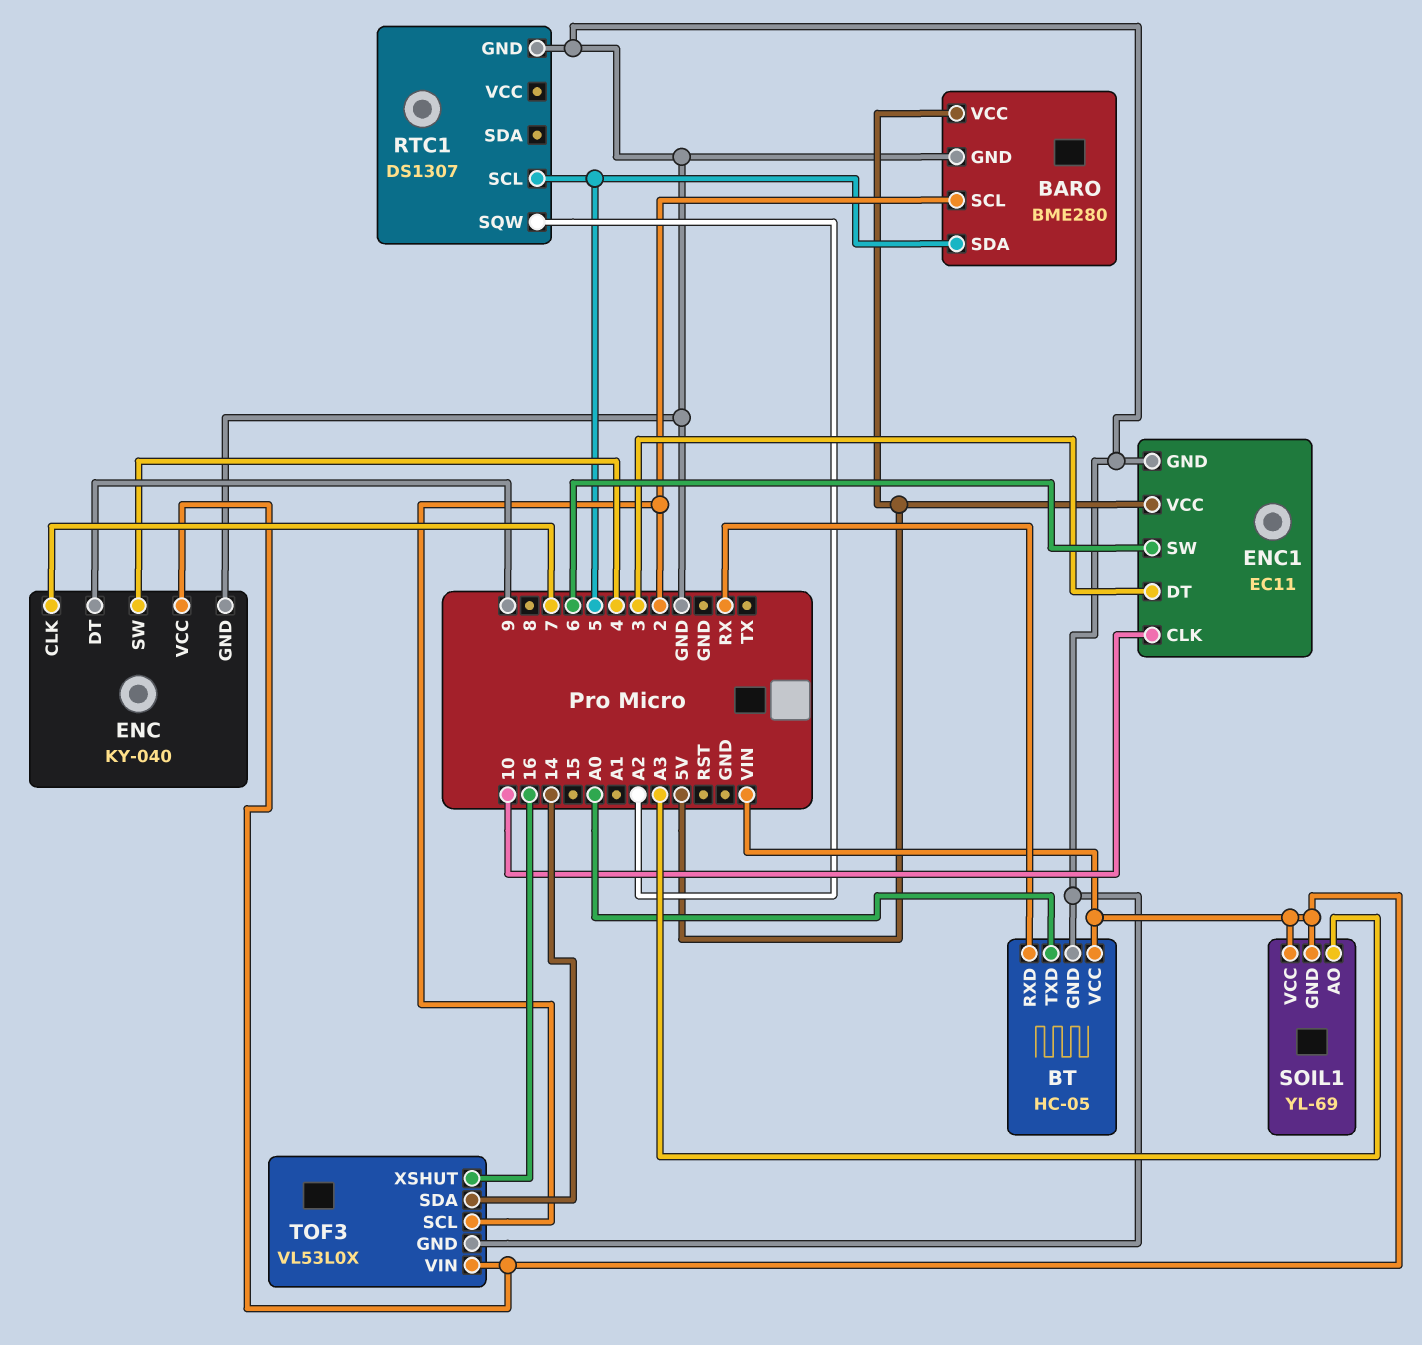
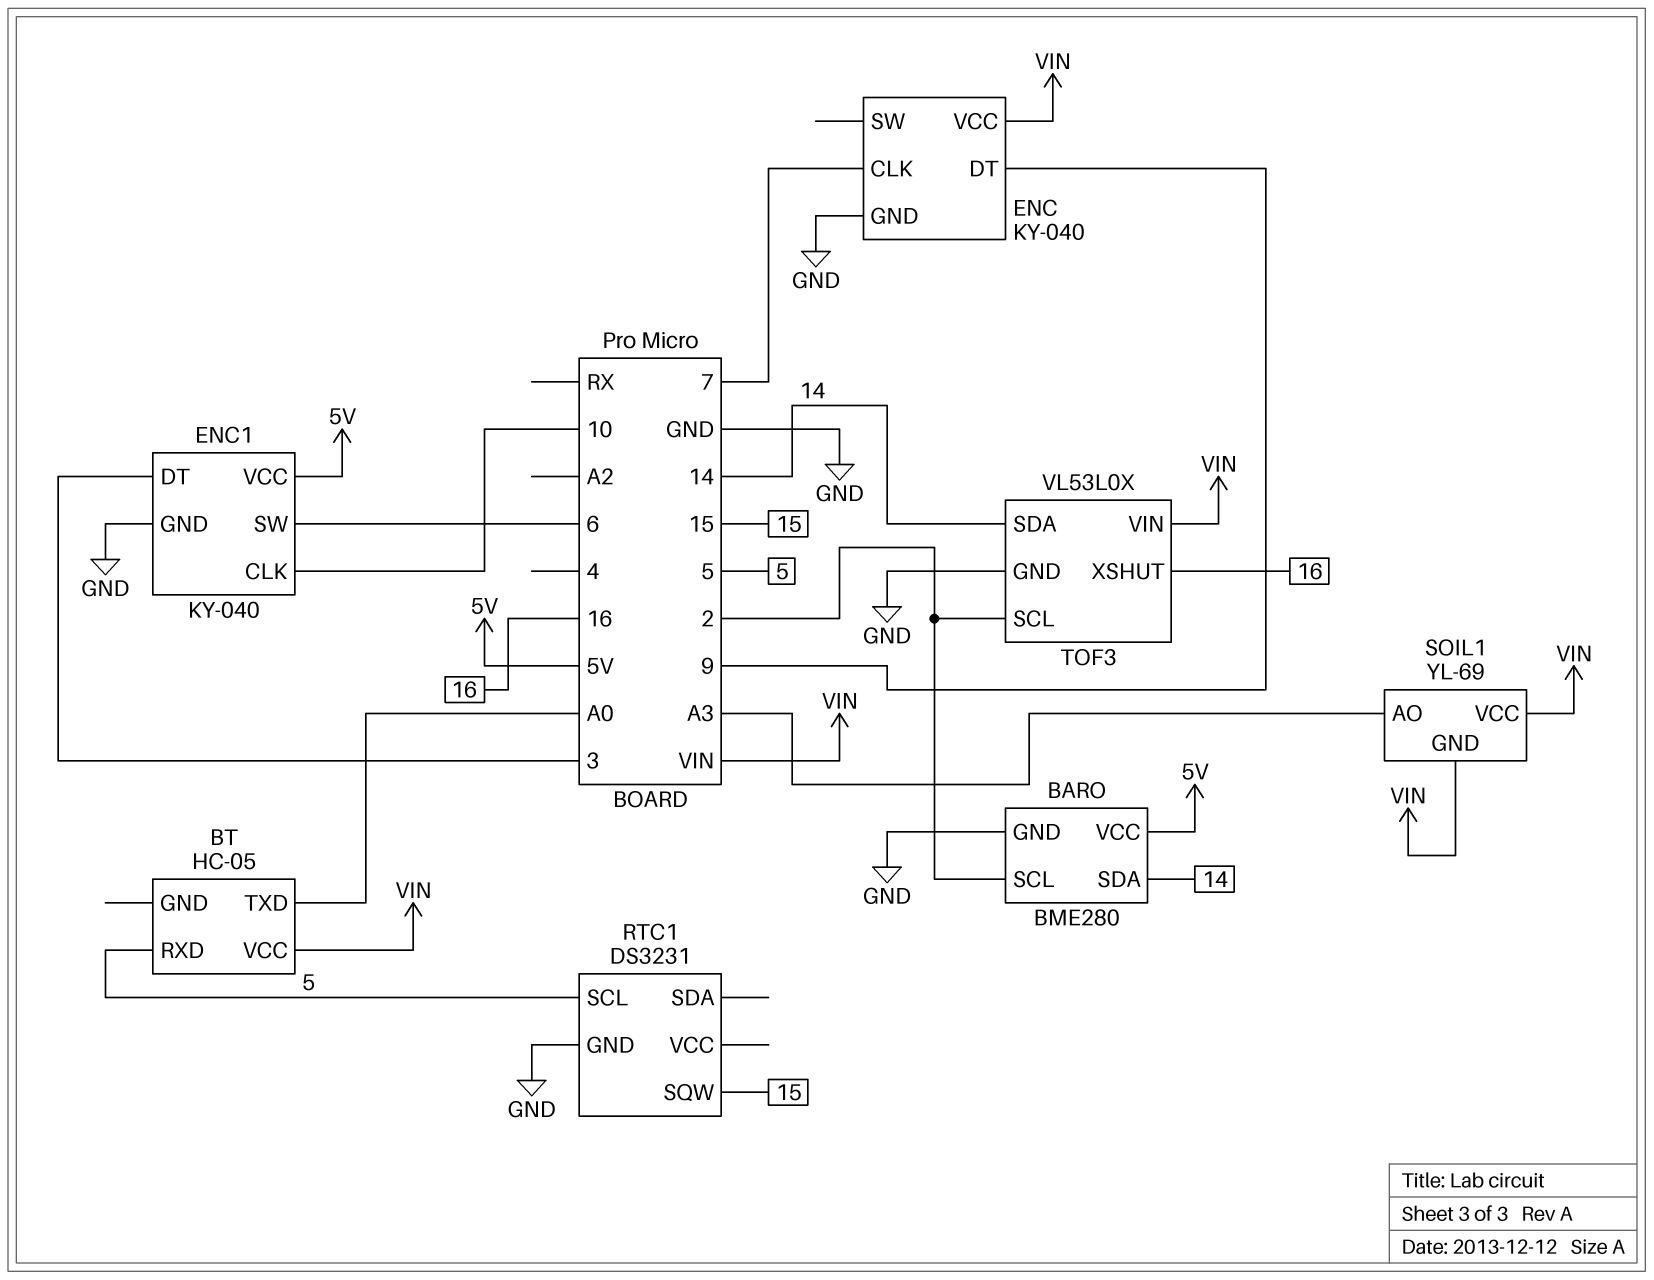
BARO pin SDA: 5 -> 14
BT pin GND: GND -> none
BT pin RXD: RX -> 5
ENC pin SW: 4 -> none
ENC1: EC11 -> KY-040
RTC1: DS1307 -> DS3231
RTC1 pin SQW: A2 -> 15

